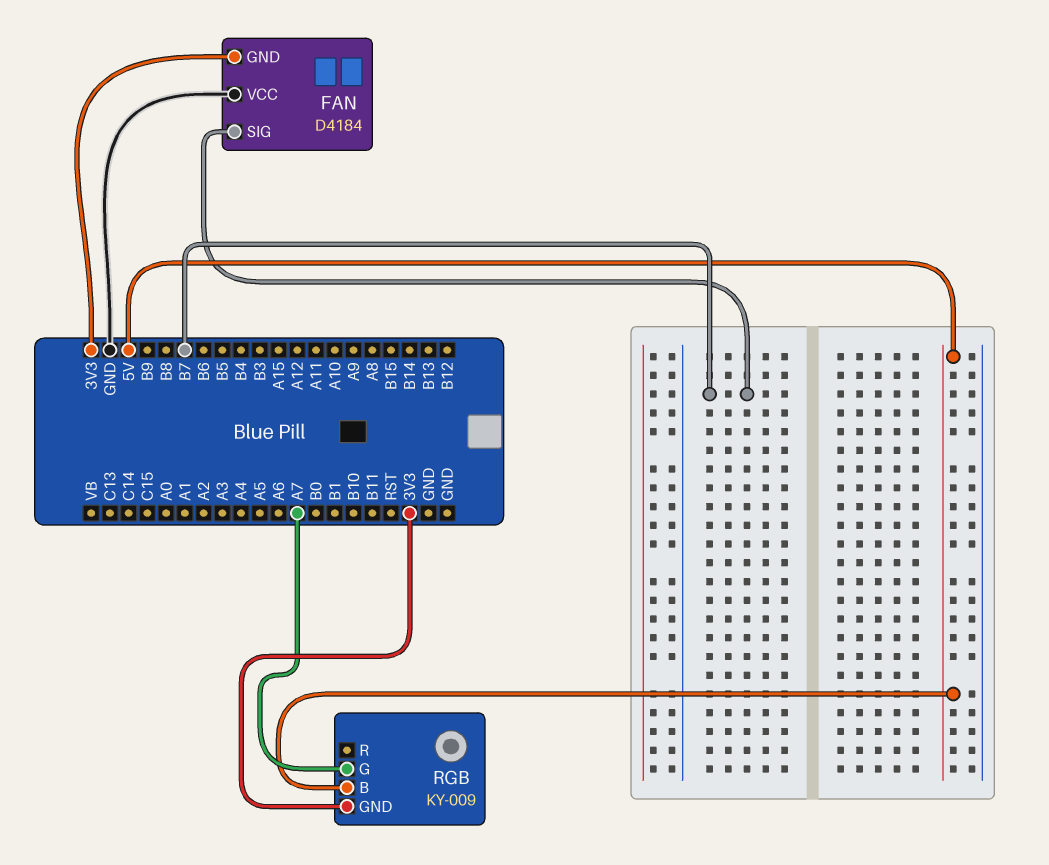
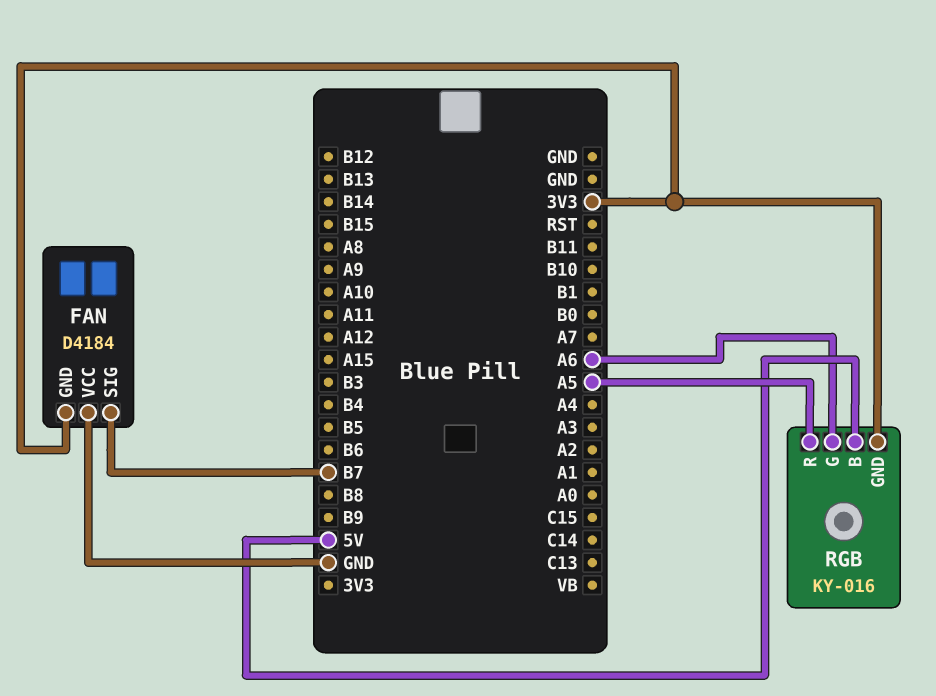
RGB: KY-009 -> KY-016
RGB pin G: A7 -> A6
RGB pin R: none -> A5

